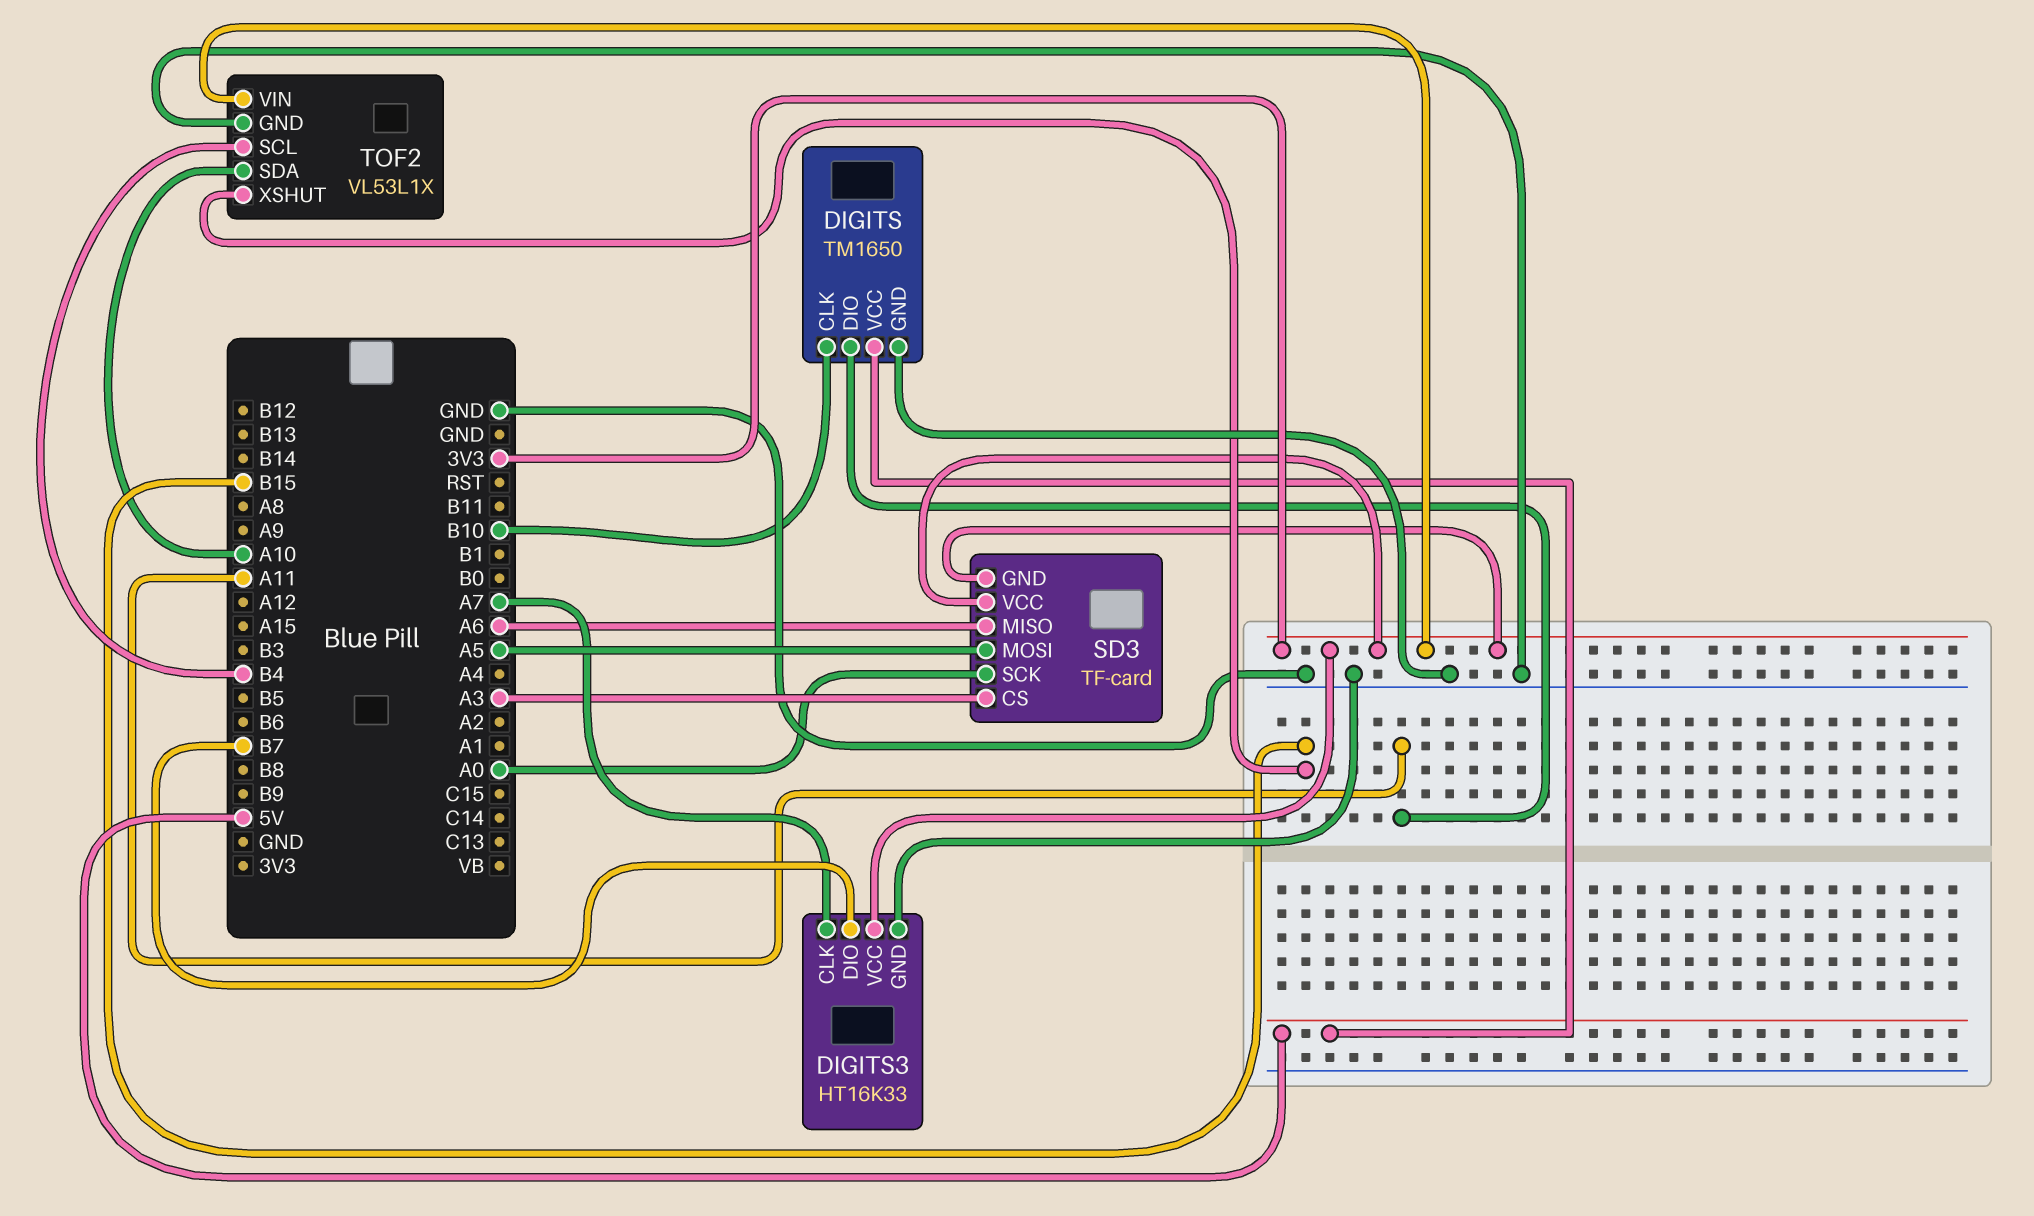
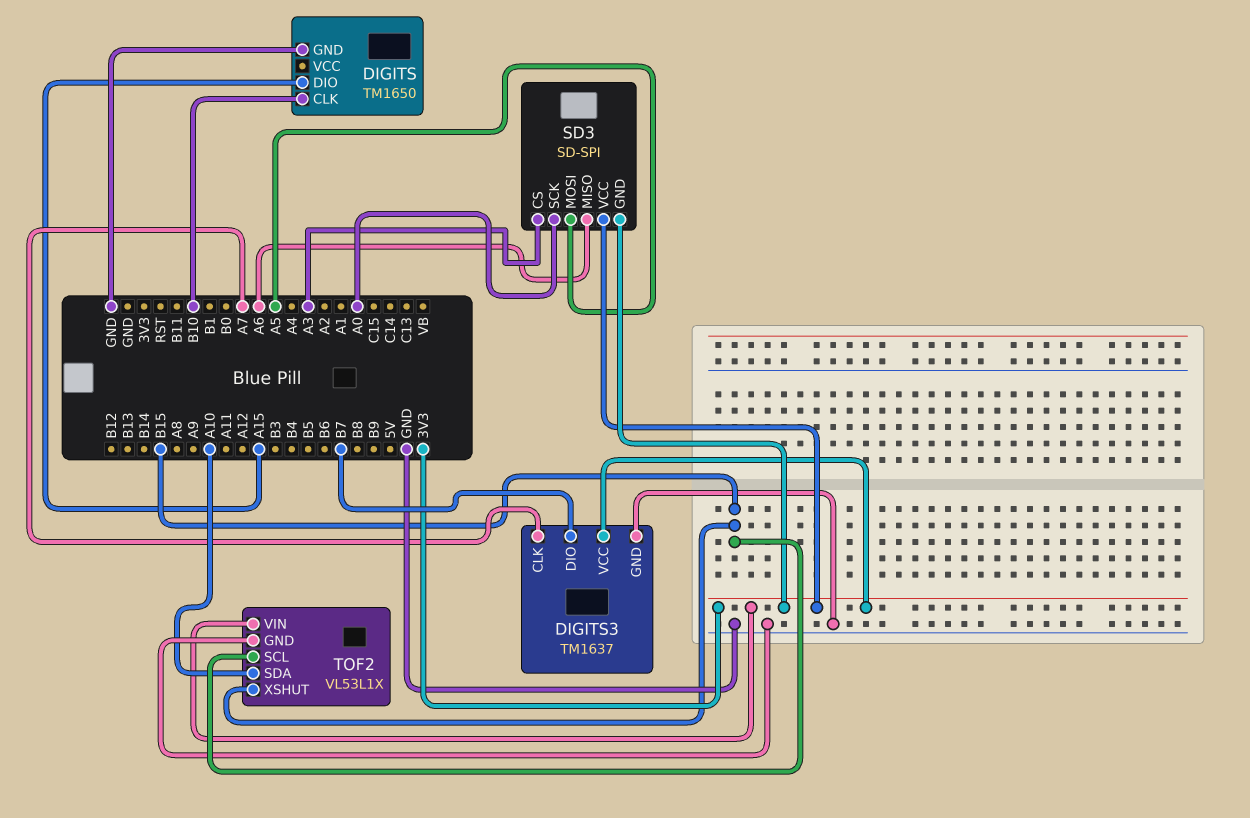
DIGITS pin DIO: A11 -> A15
DIGITS pin VCC: 5V -> none
DIGITS3: HT16K33 -> TM1637
SD3: TF-card -> SD-SPI
TOF2 pin SCL: B4 -> B15

